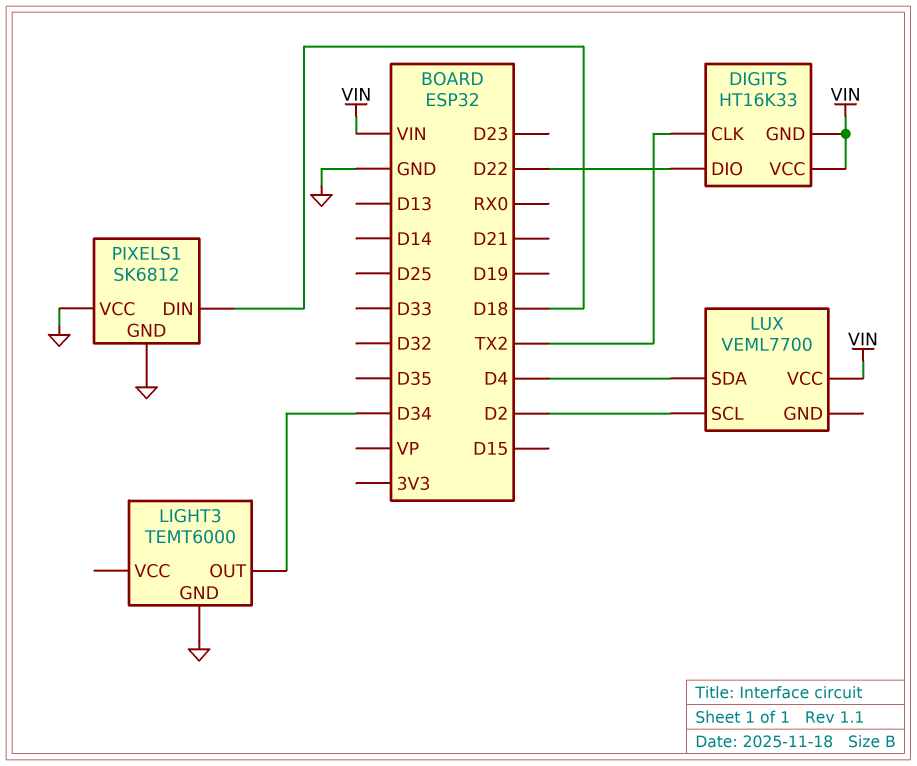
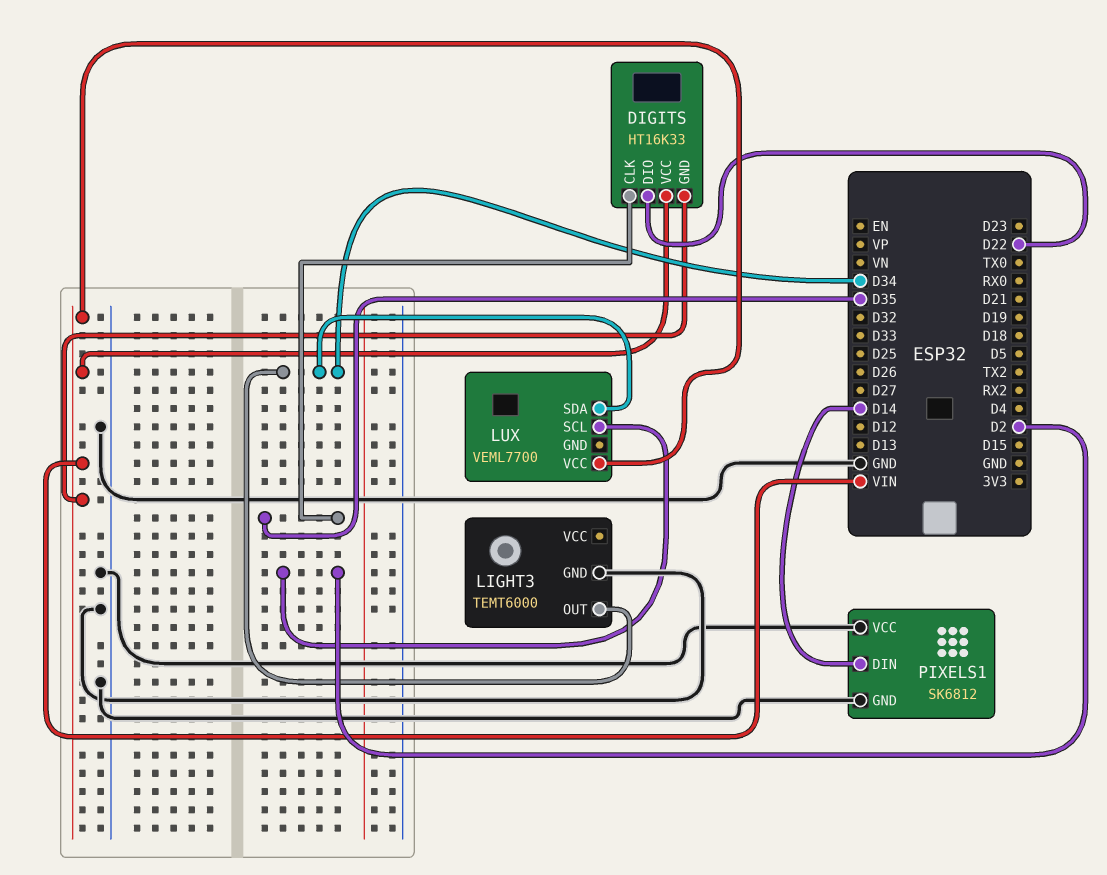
DIGITS pin CLK: TX2 -> D35
LUX pin SDA: D4 -> D34
PIXELS1 pin DIN: D18 -> D14

